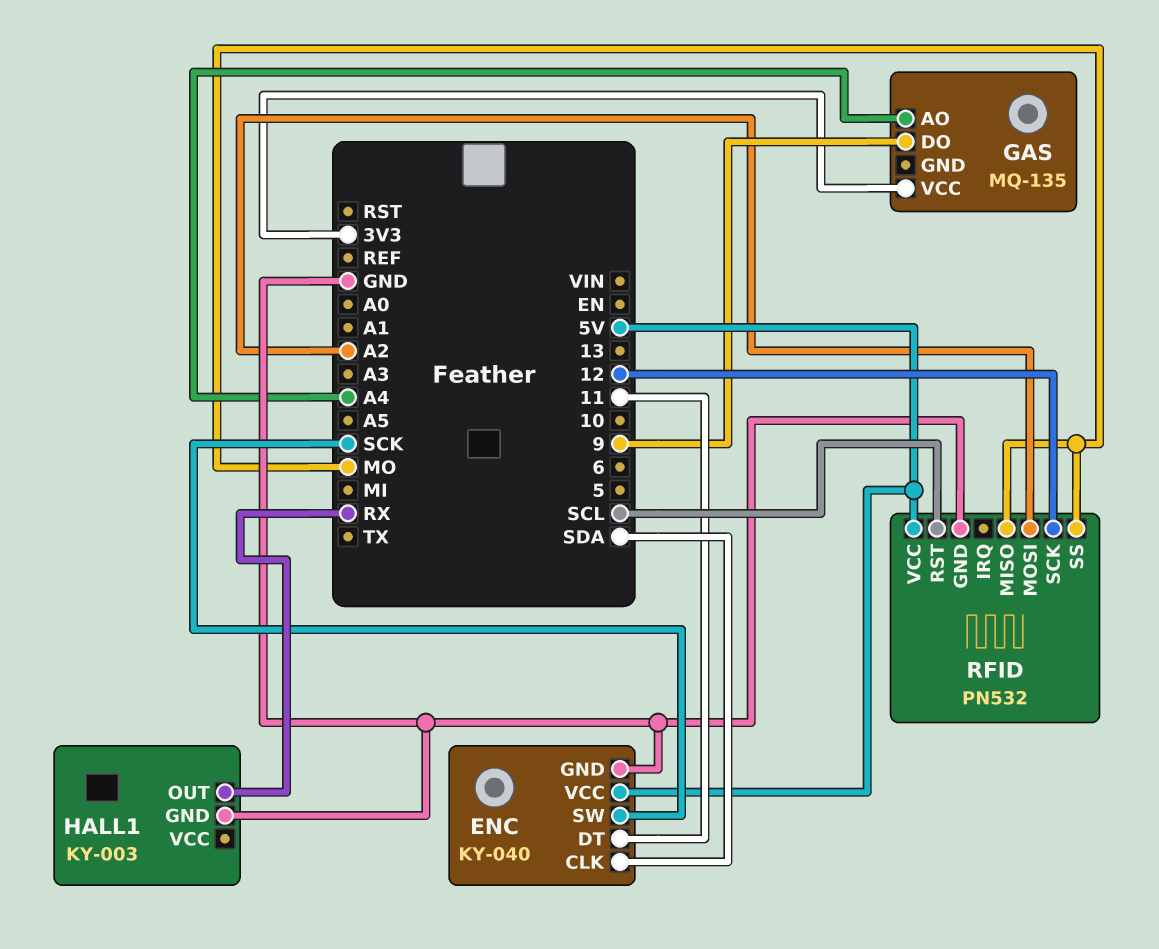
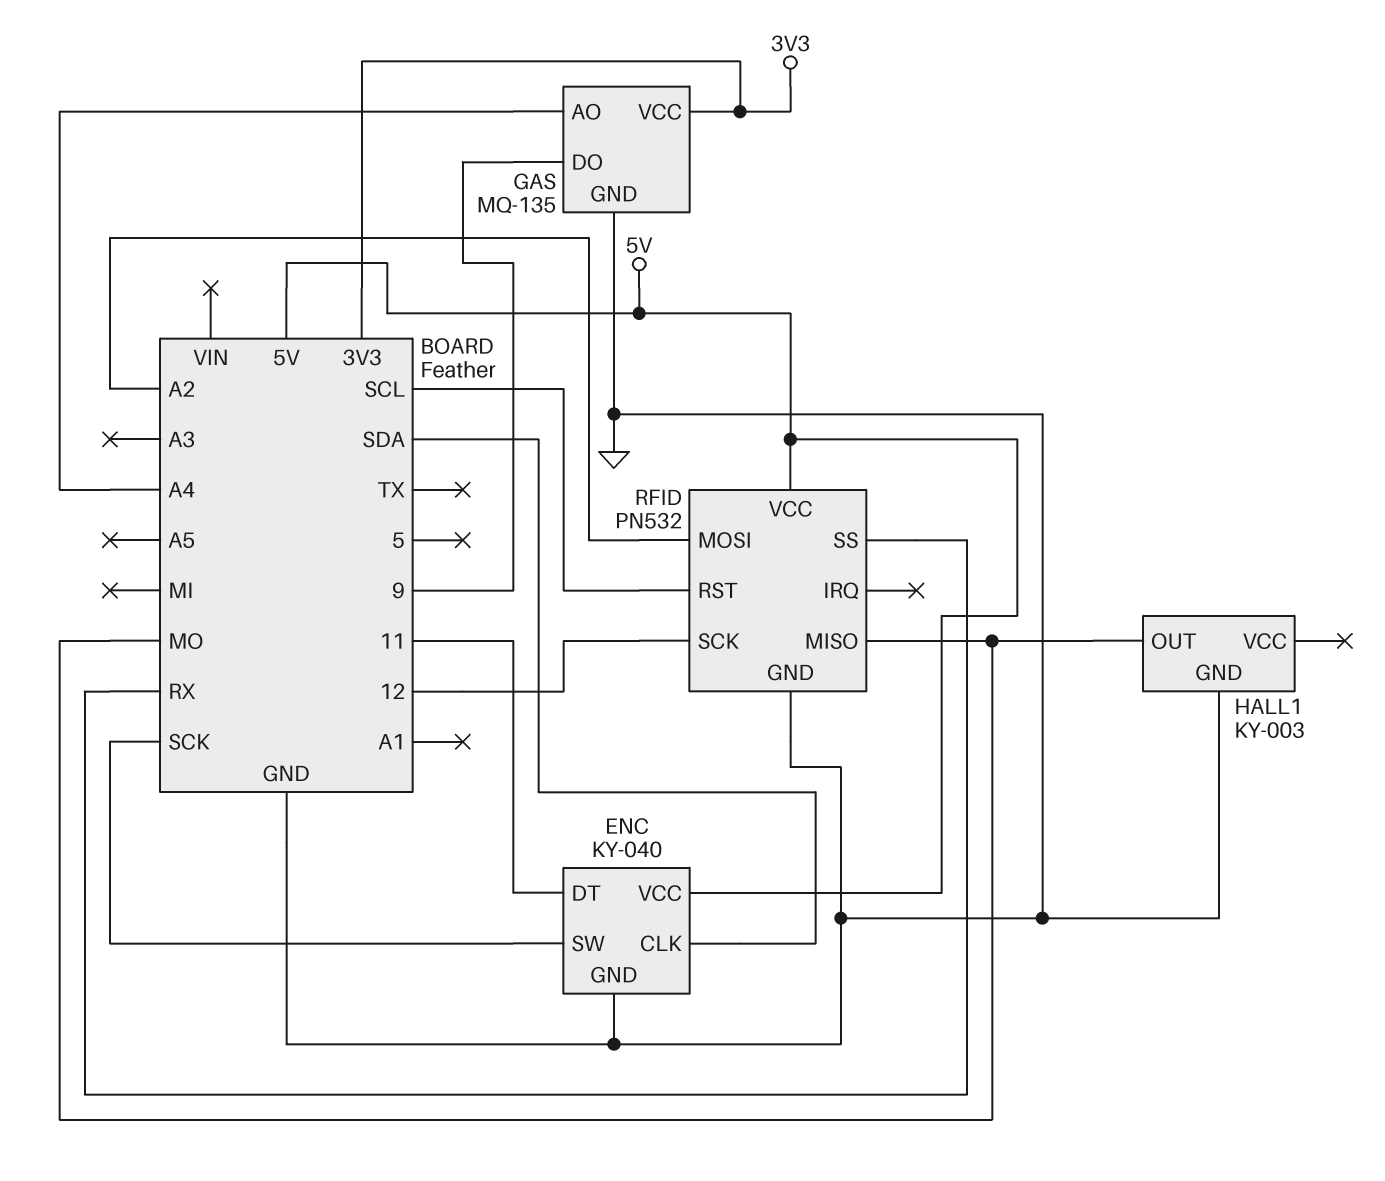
GAS pin GND: none -> GND
HALL1 pin OUT: RX -> MO
RFID pin SS: MO -> RX

